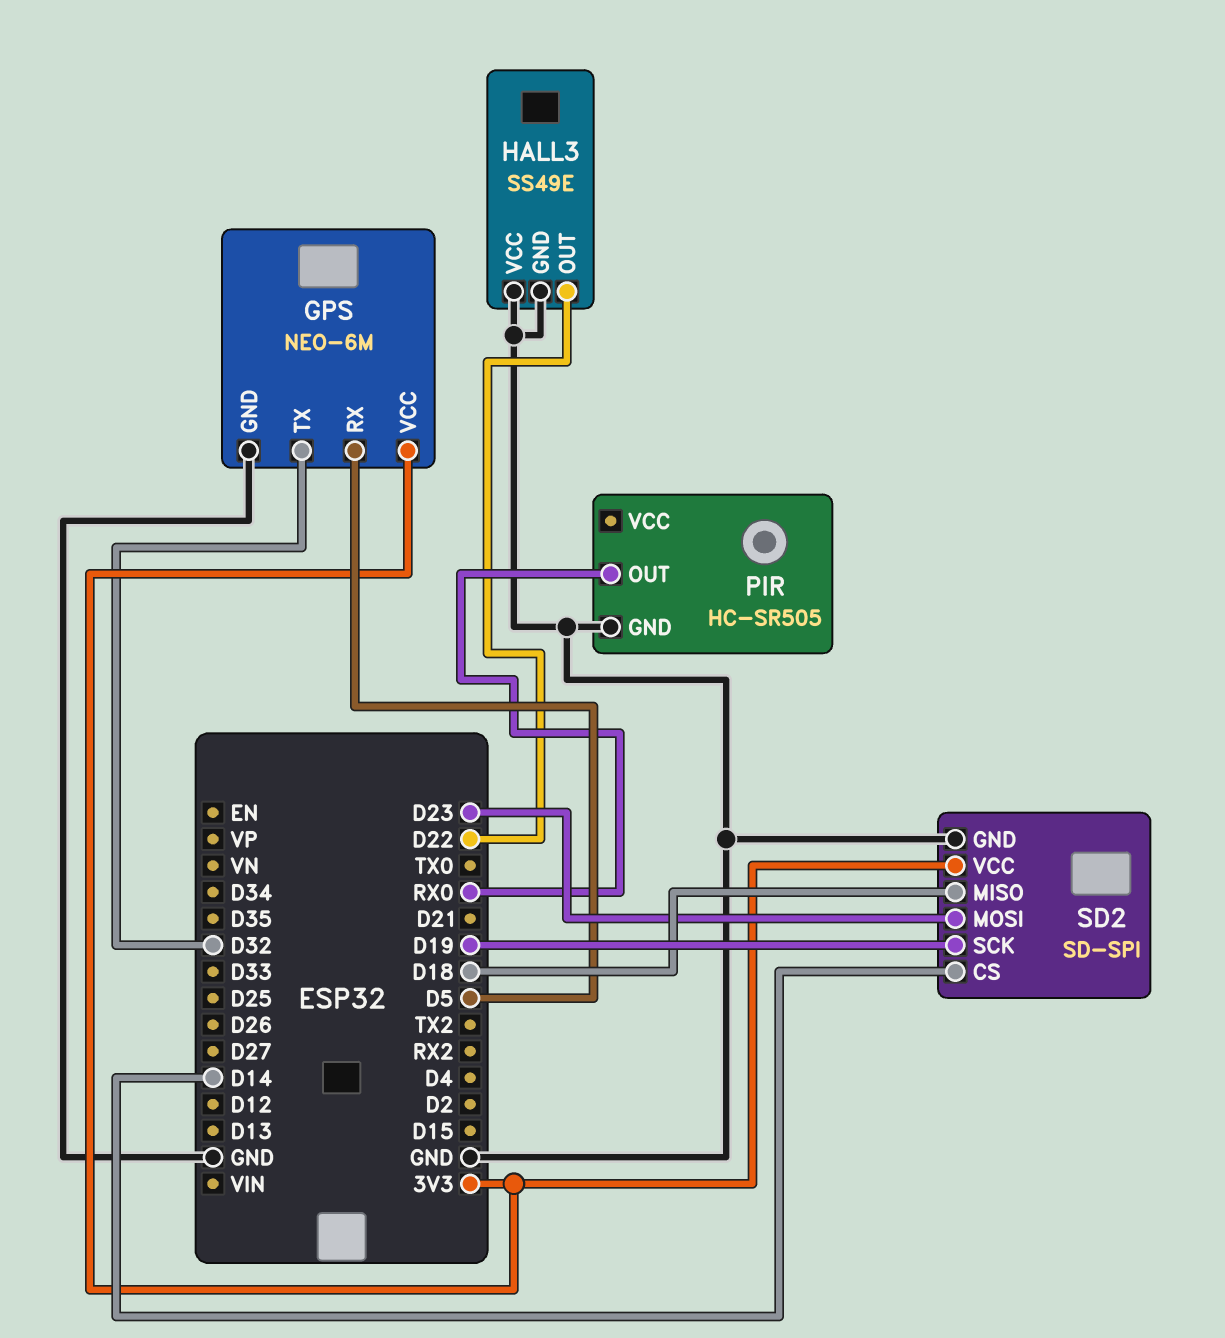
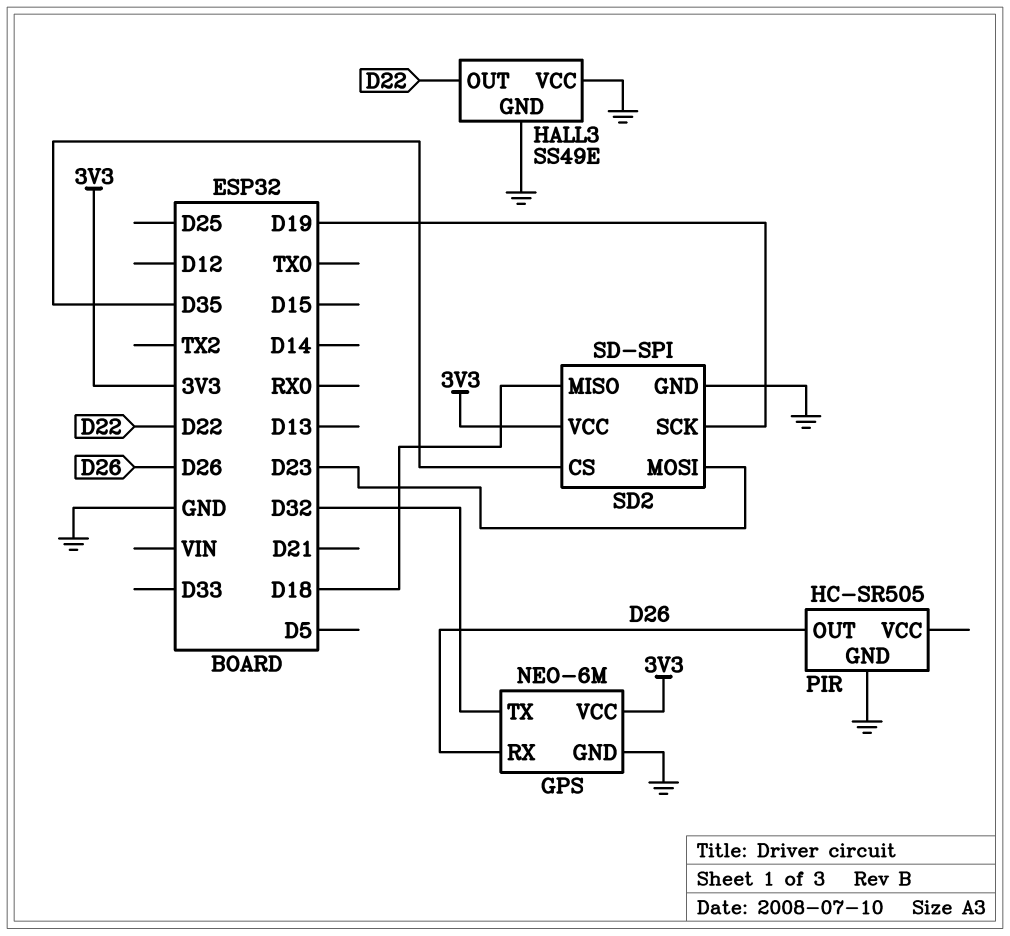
GPS pin RX: D5 -> D26
PIR pin OUT: RX0 -> D26
SD2 pin CS: D14 -> D35

